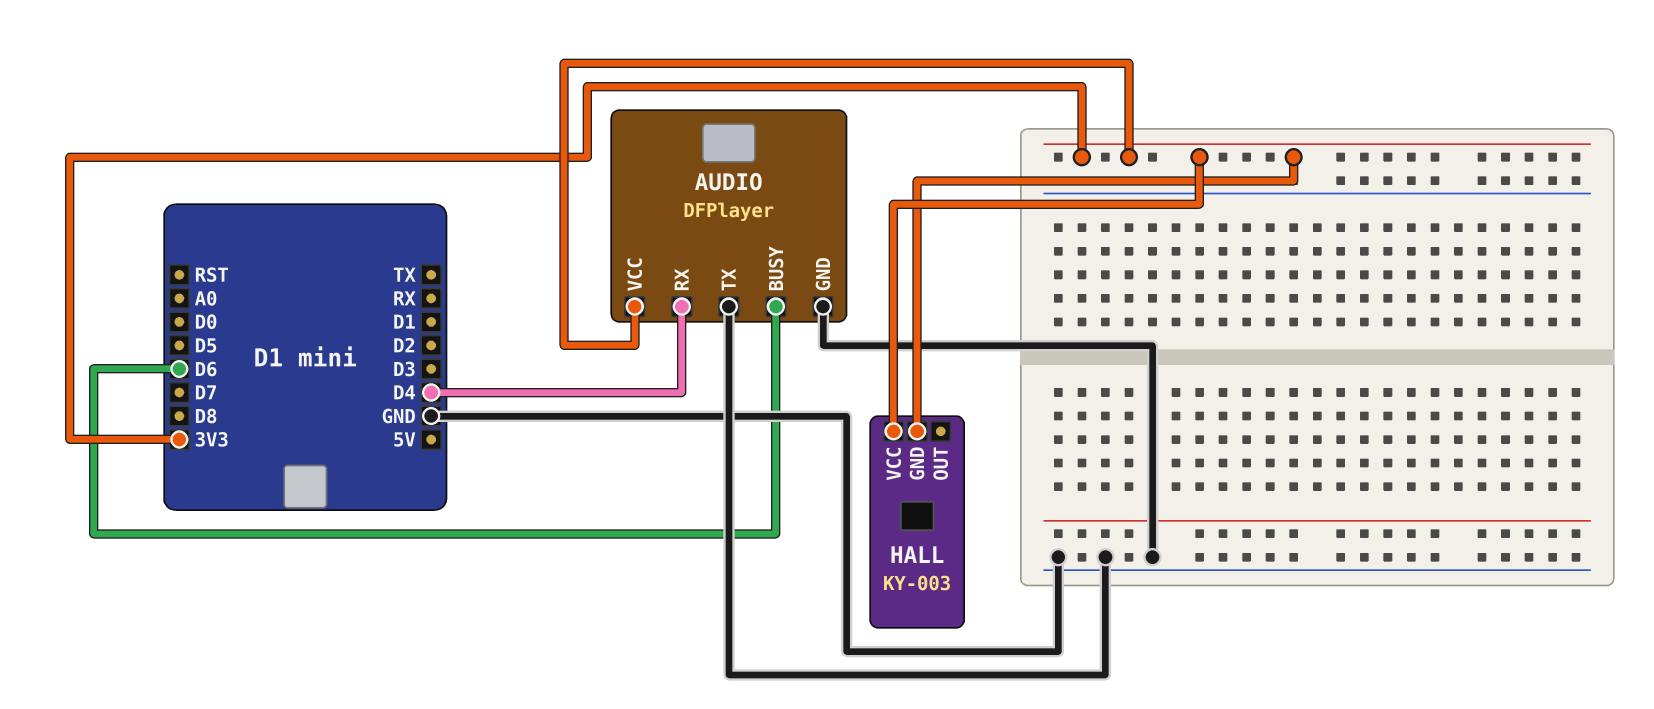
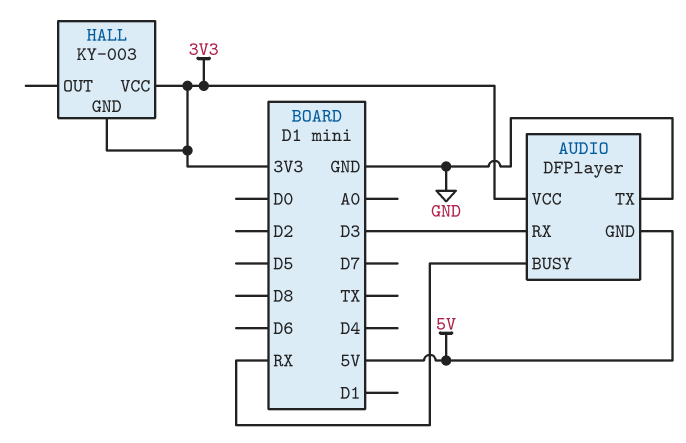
AUDIO pin BUSY: D6 -> RX
AUDIO pin GND: GND -> 5V
AUDIO pin RX: D4 -> D3

